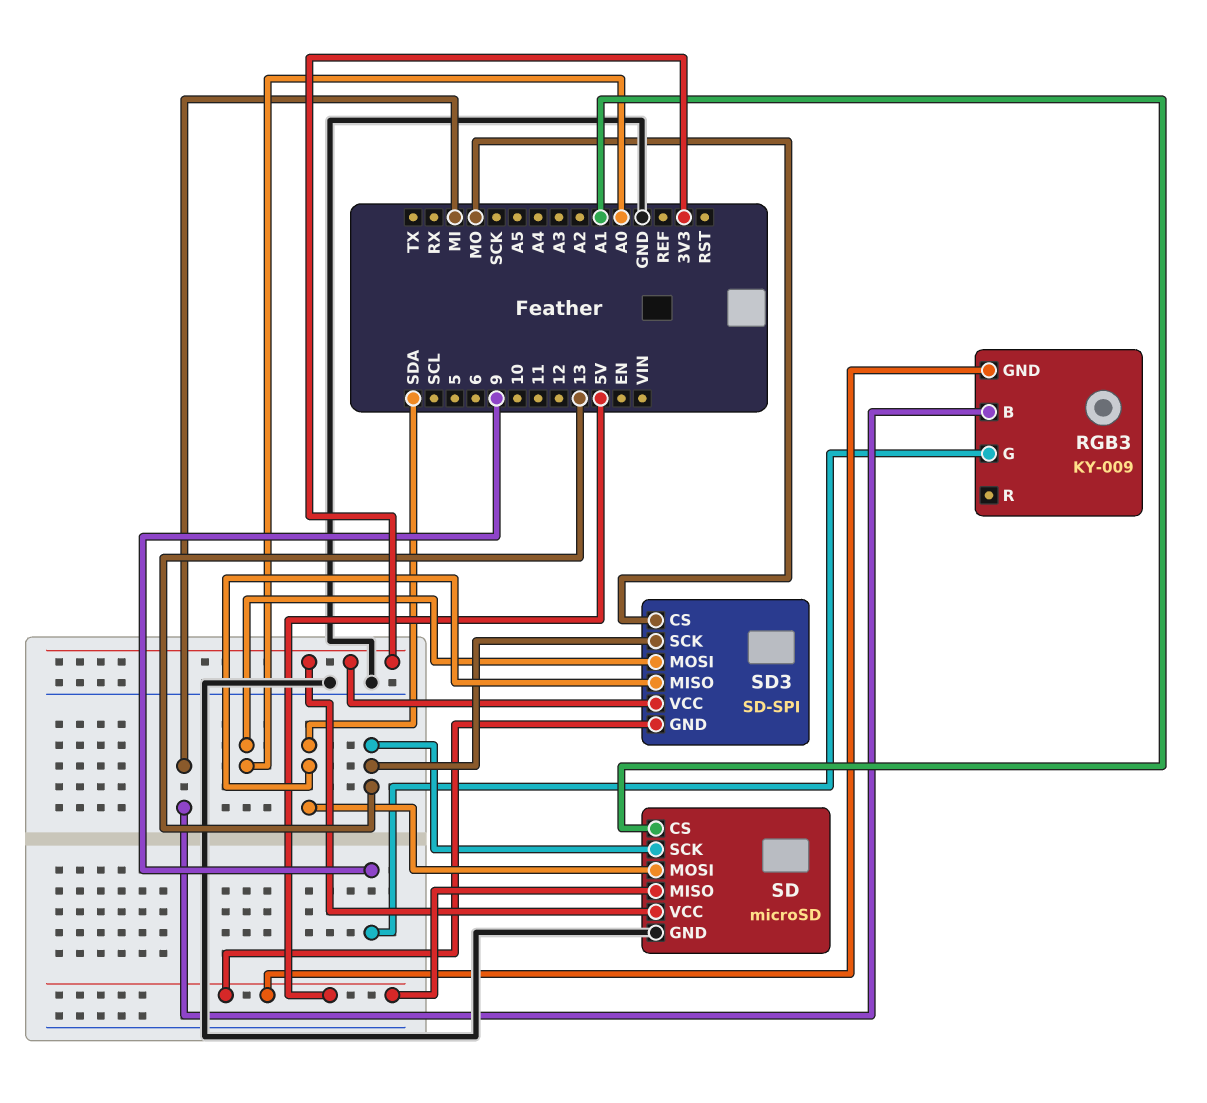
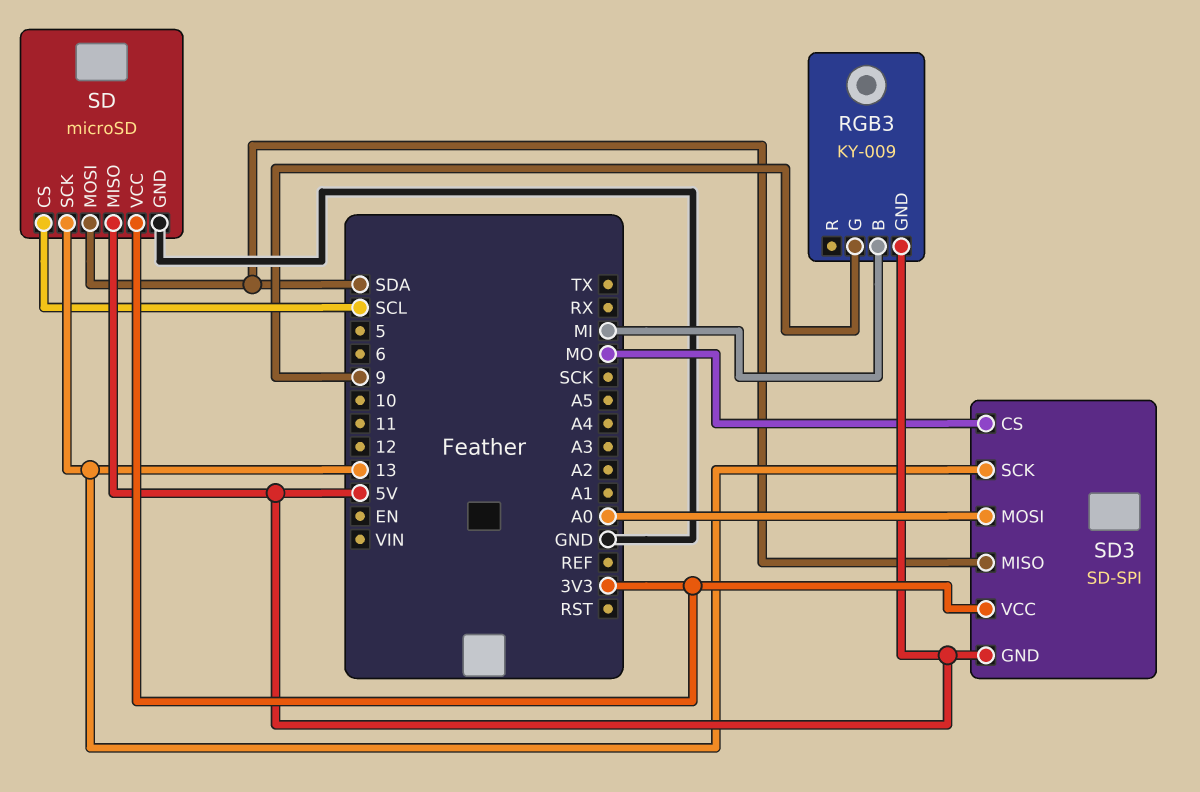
SD pin CS: A1 -> SCL

